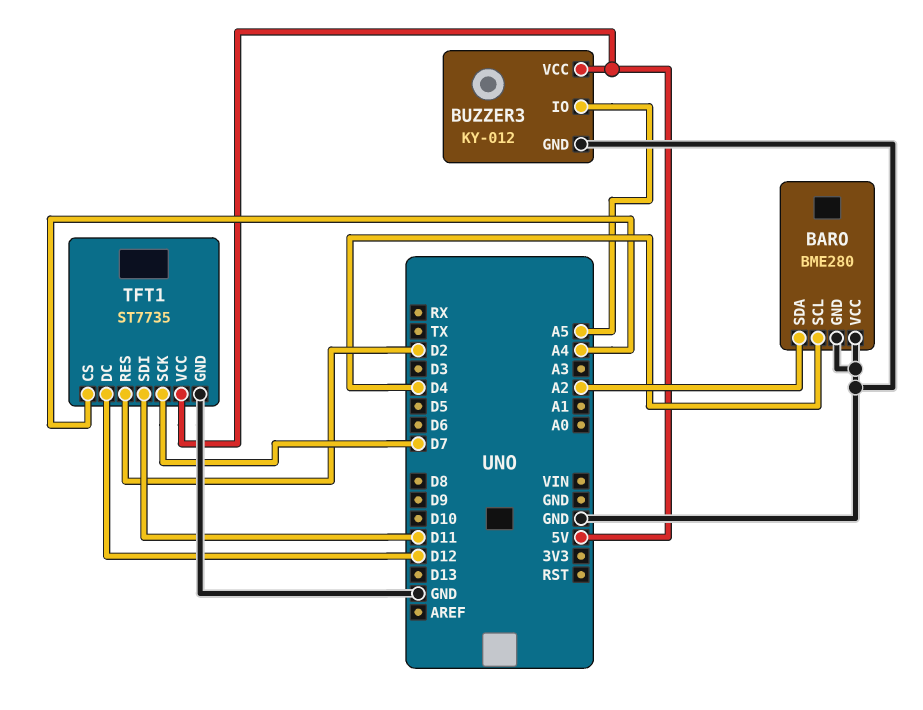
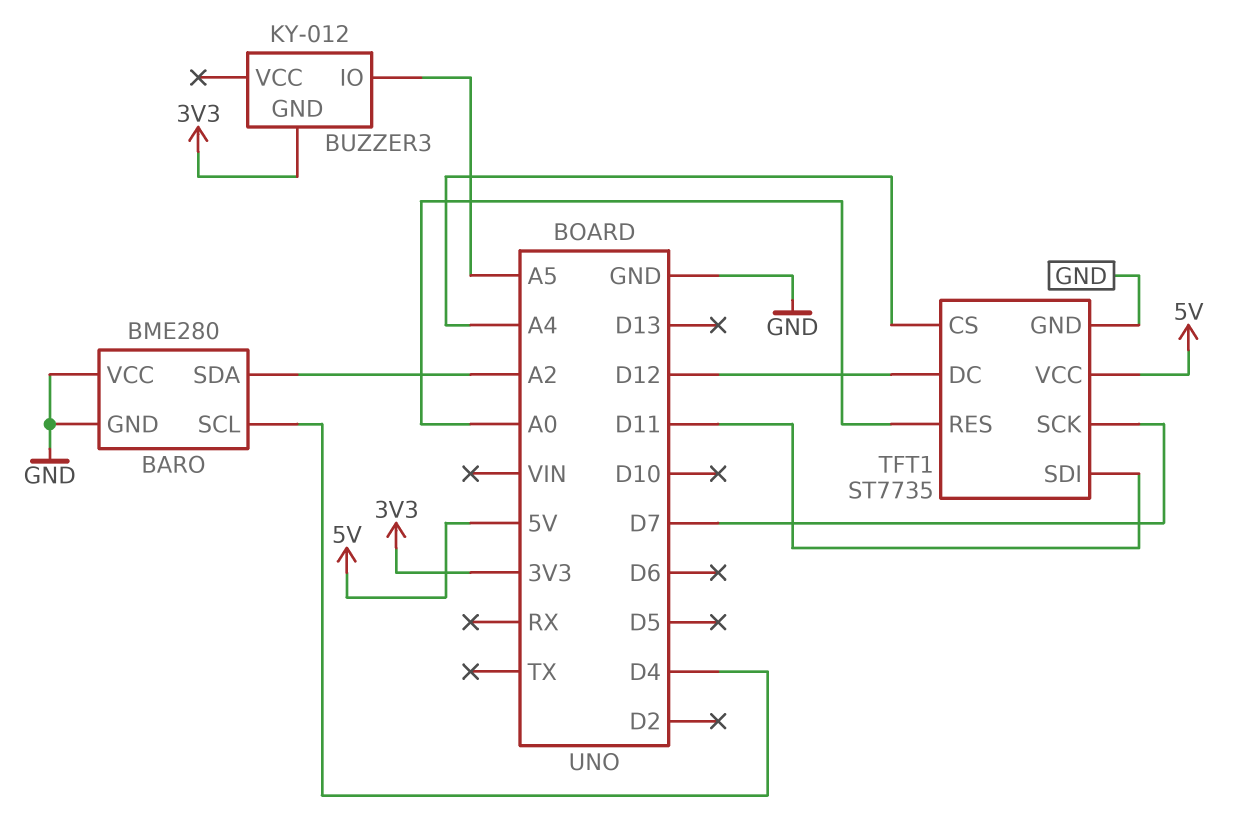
BUZZER3 pin GND: GND -> 3V3
BUZZER3 pin VCC: 5V -> none
TFT1 pin RES: D2 -> A0

